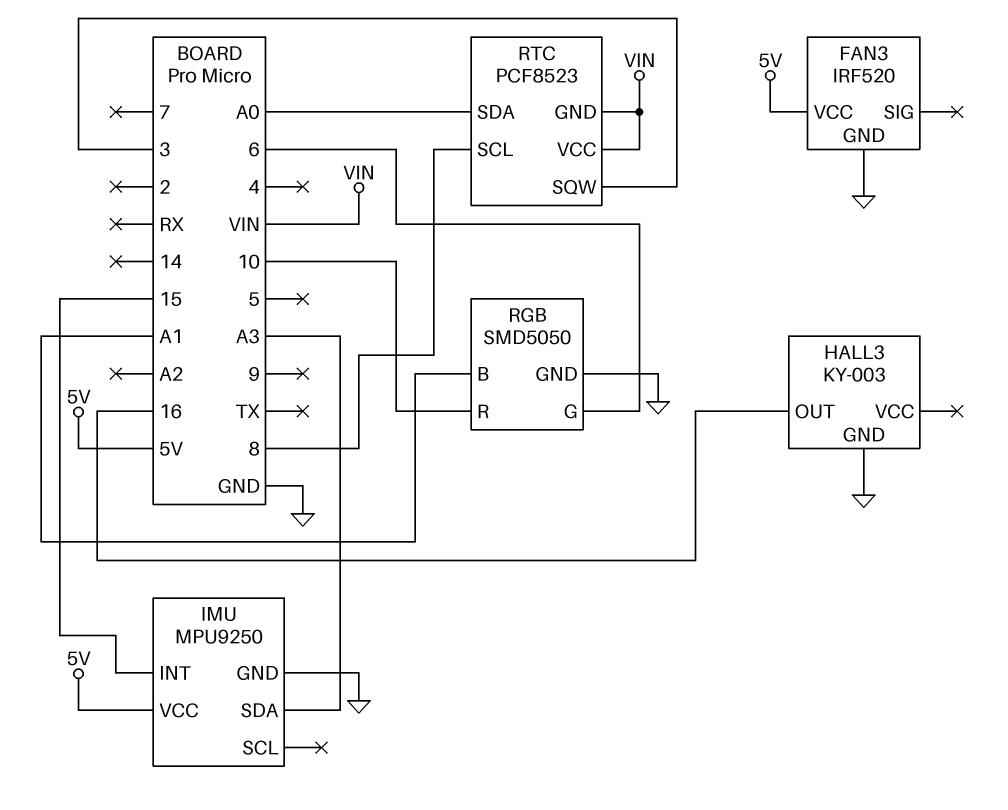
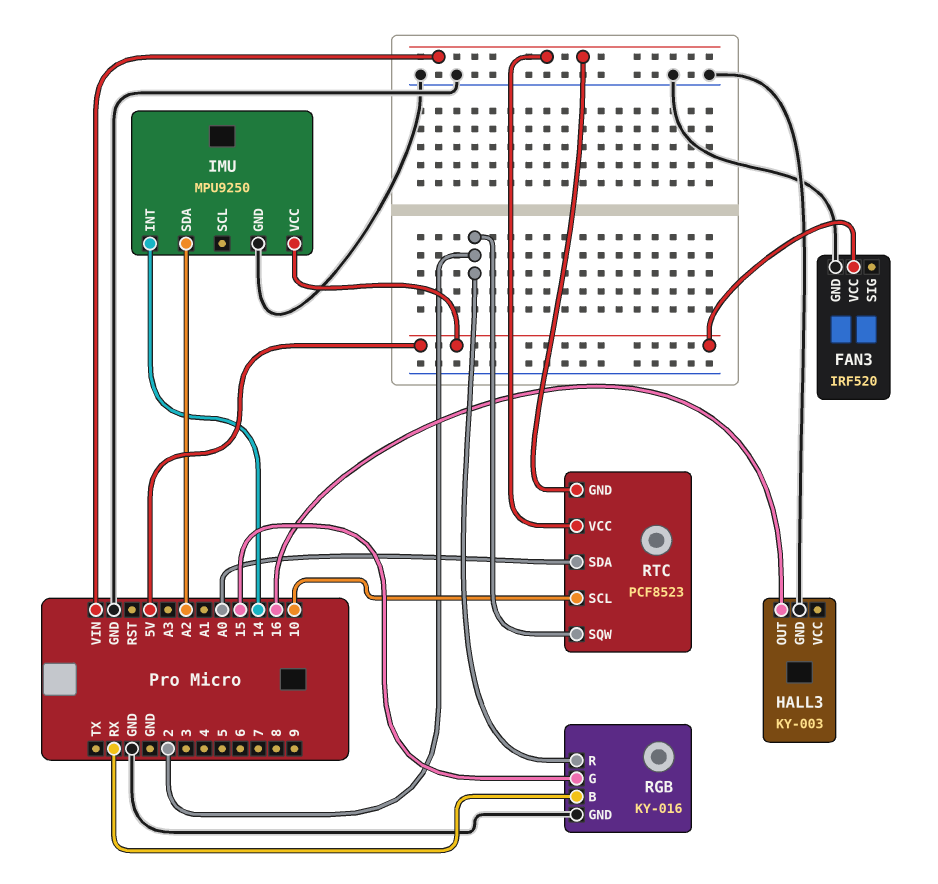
IMU pin INT: 15 -> 14
IMU pin SDA: A3 -> A2
RGB: SMD5050 -> KY-016
RGB pin B: A1 -> RX
RGB pin G: 6 -> 15
RGB pin R: 10 -> 2
RTC pin SCL: 8 -> 10
RTC pin SQW: 3 -> 2

